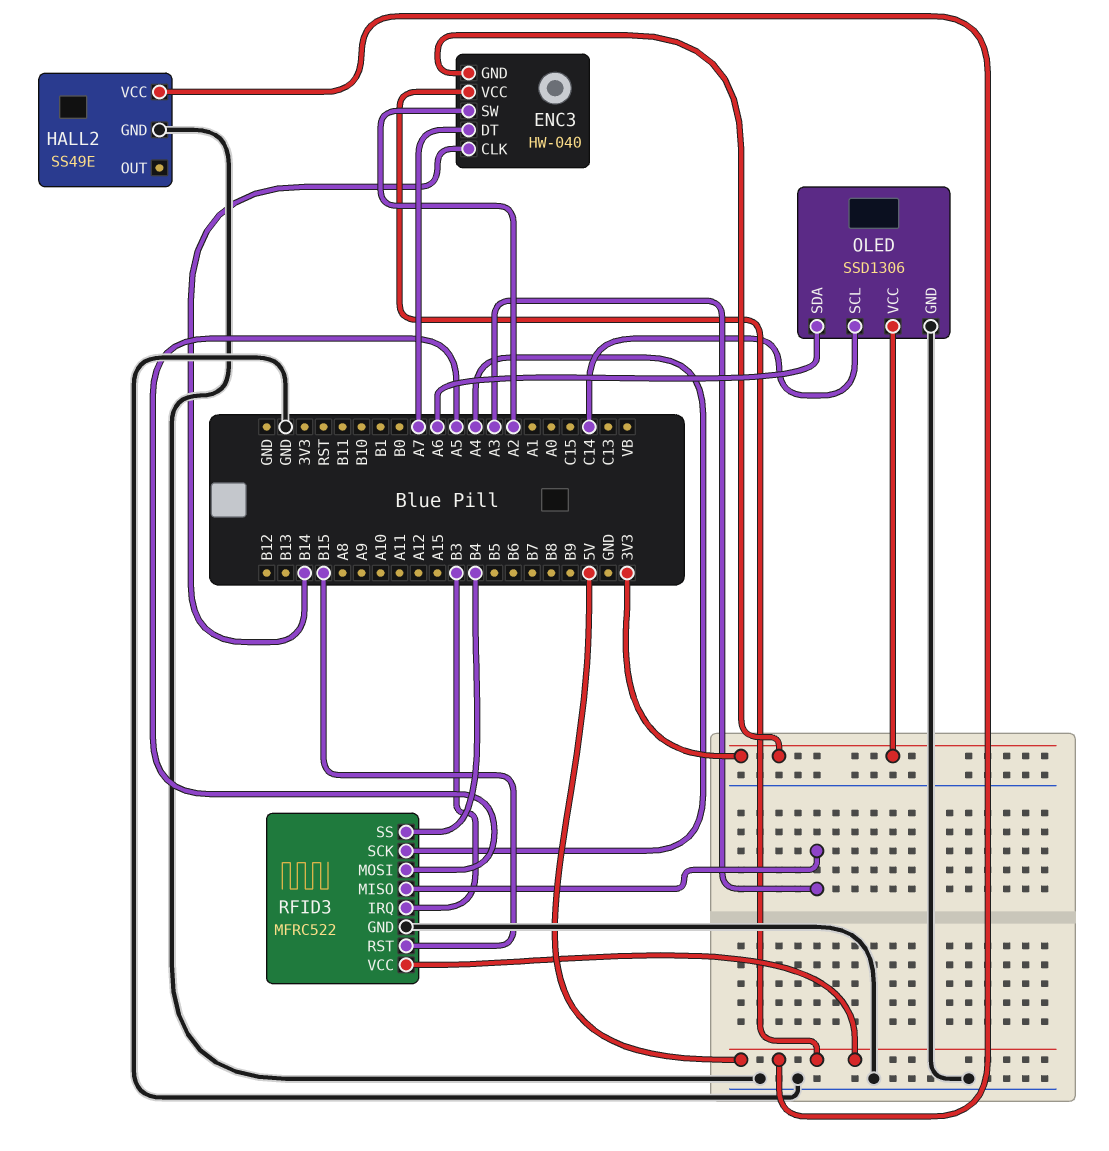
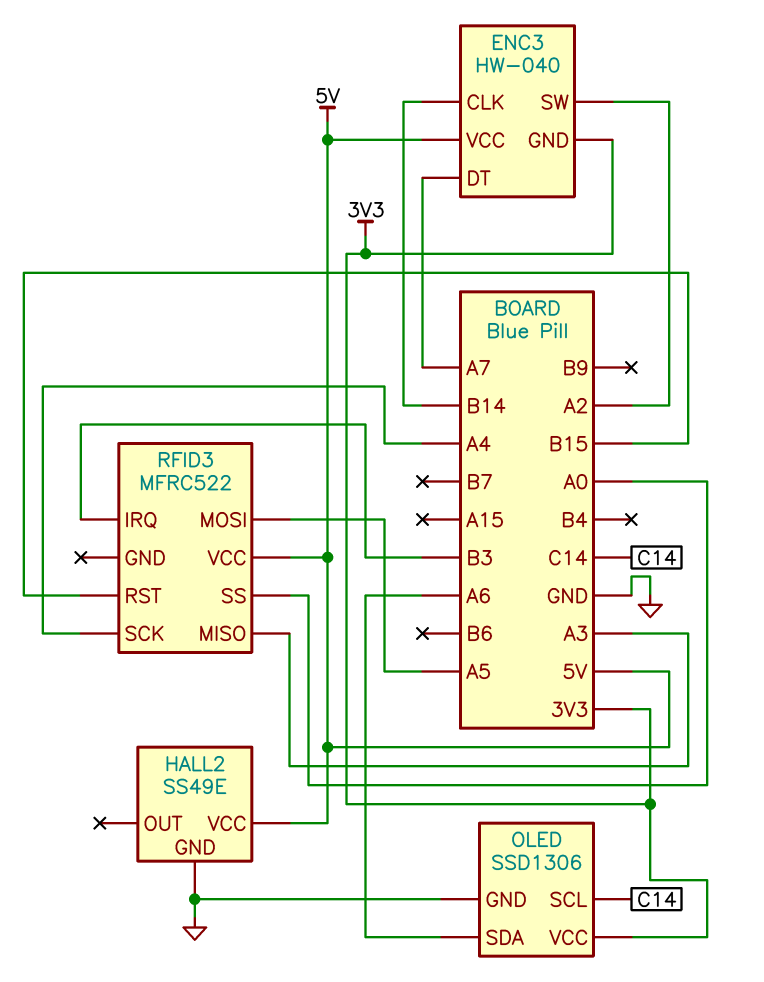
RFID3 pin GND: GND -> none
RFID3 pin SS: B4 -> A0

